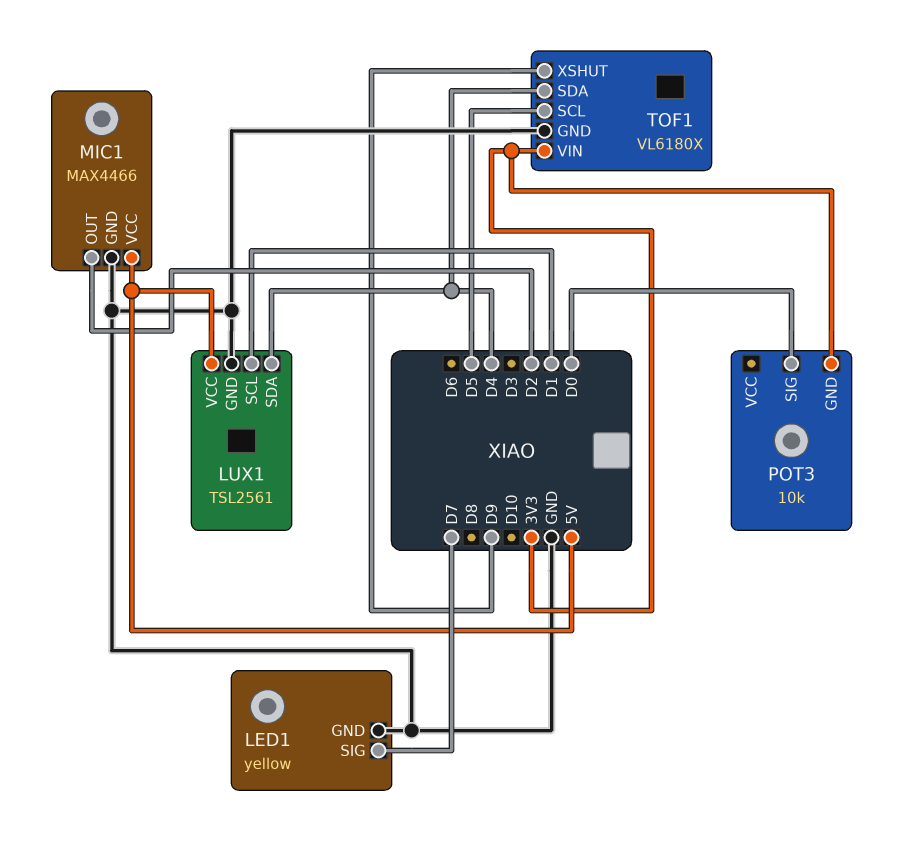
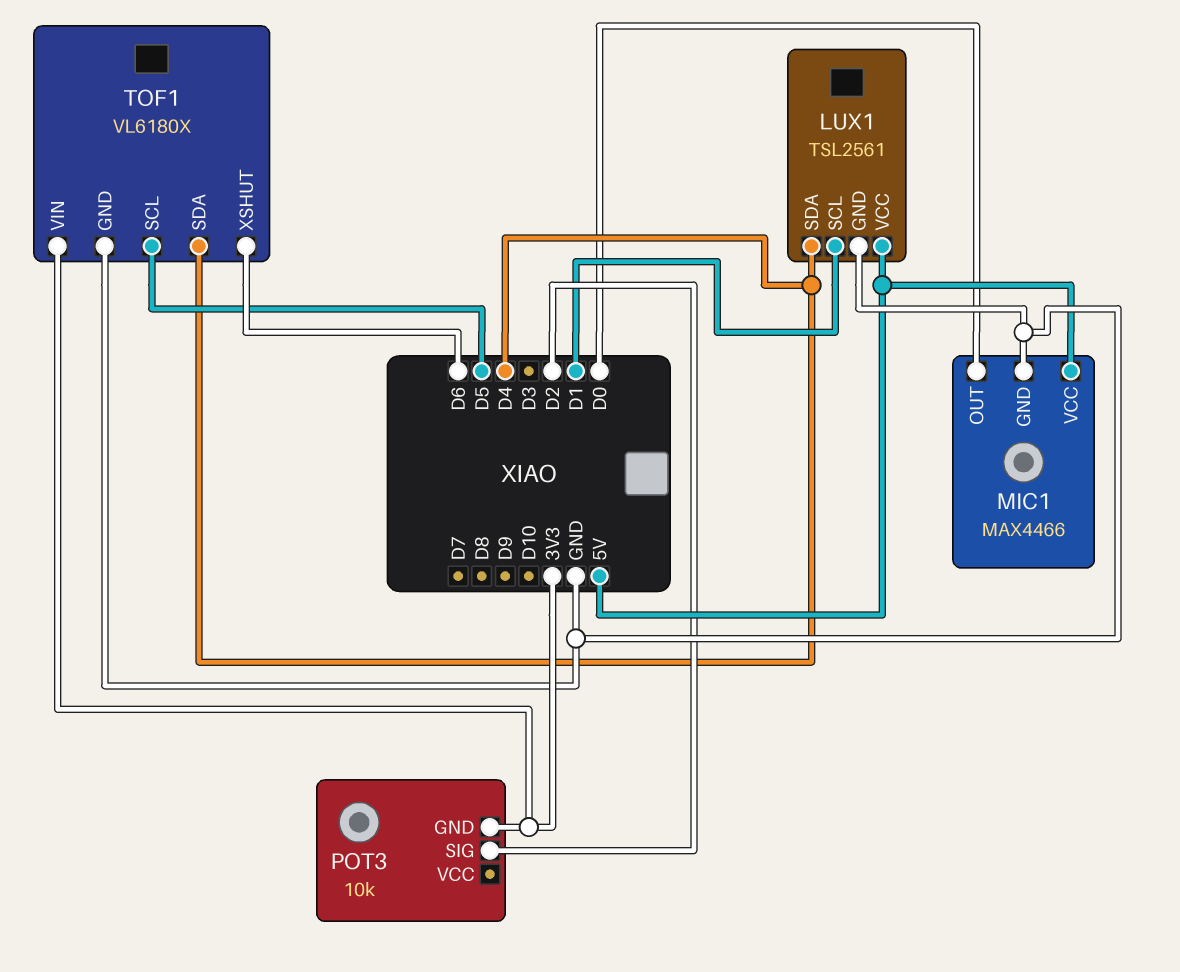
LED1: yellow -> none
LED1 pin GND: GND -> none
LED1 pin SIG: D7 -> none
MIC1 pin OUT: D2 -> D0
POT3 pin SIG: D0 -> D2
TOF1 pin XSHUT: D9 -> D6

